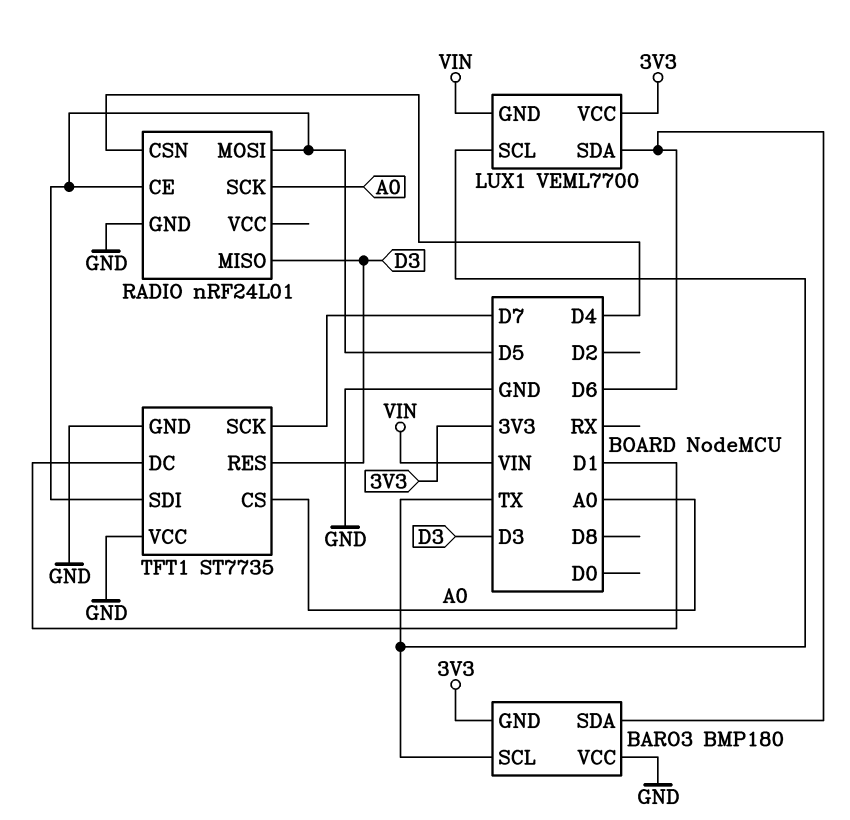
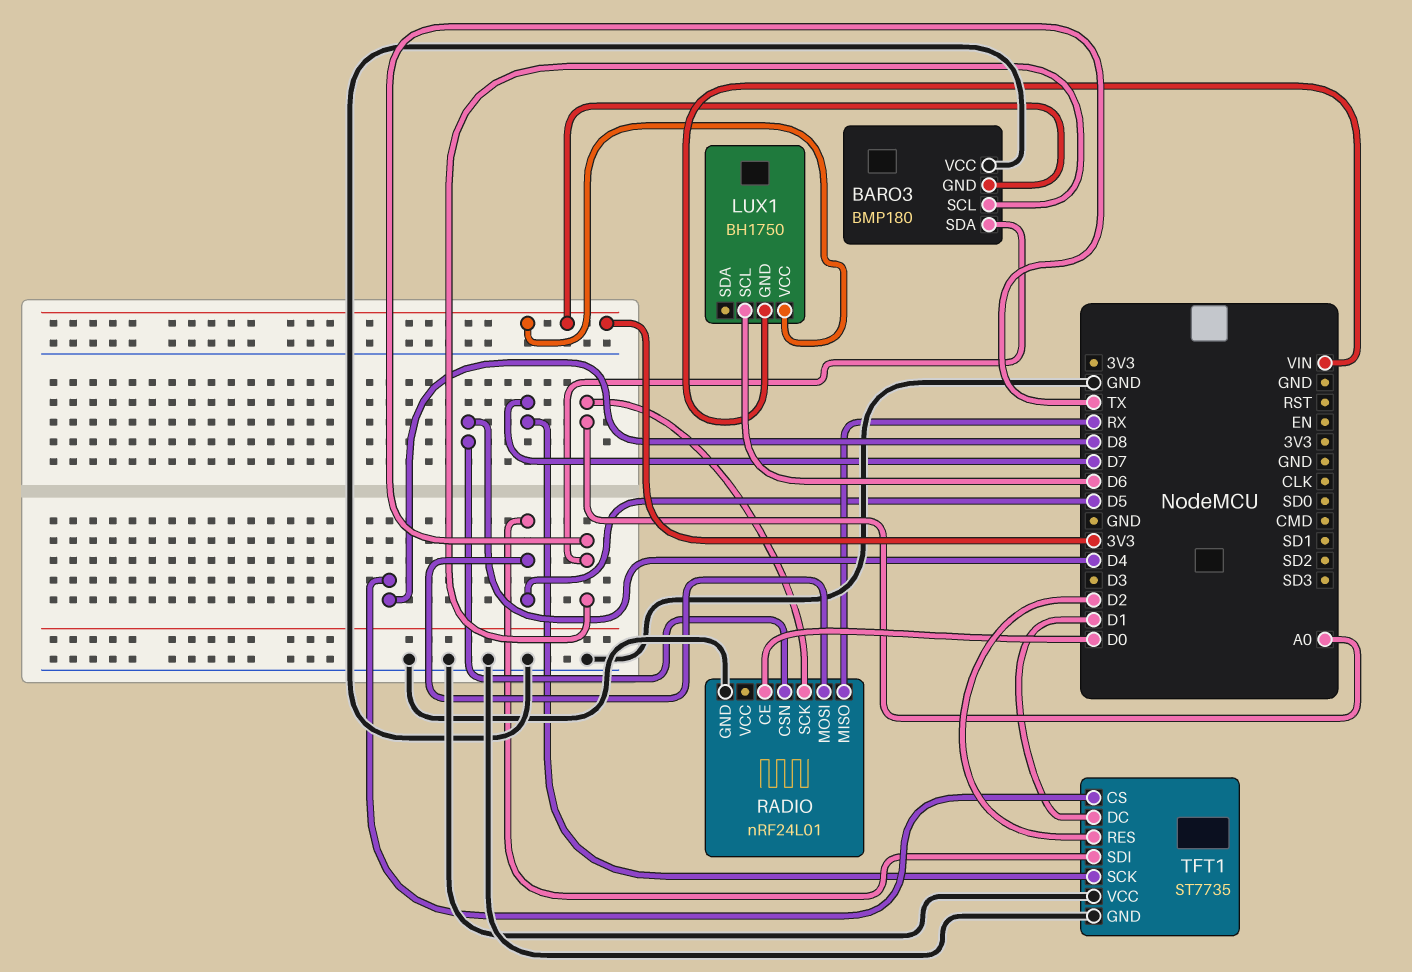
BARO3 pin SDA: D6 -> TX
LUX1: VEML7700 -> BH1750
LUX1 pin SCL: TX -> D6
LUX1 pin SDA: D6 -> none
RADIO pin CE: D5 -> D0
RADIO pin MISO: D3 -> RX
TFT1 pin CS: A0 -> D8
TFT1 pin RES: D3 -> D2

